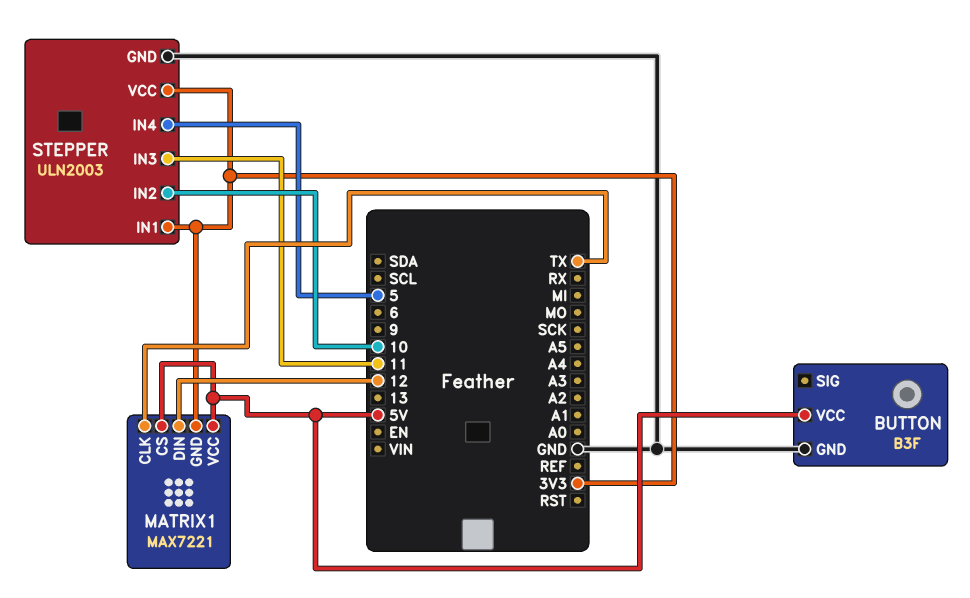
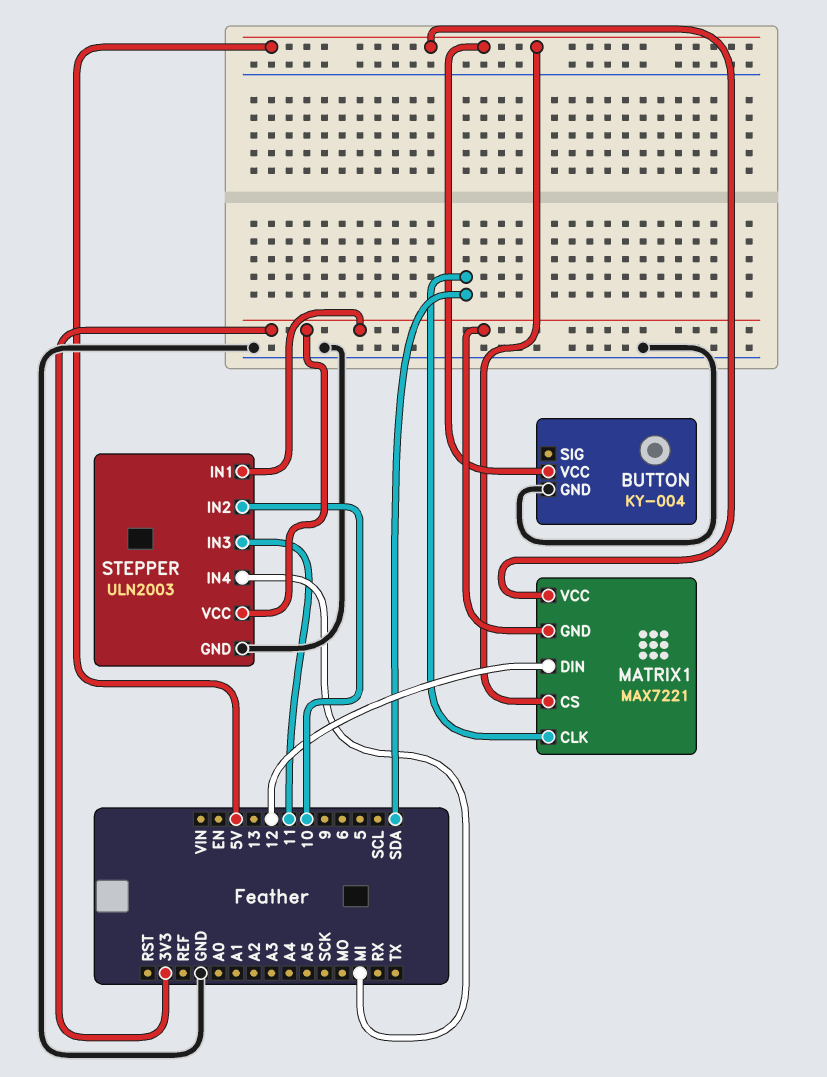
BUTTON: B3F -> KY-004
MATRIX1 pin CLK: TX -> SDA
STEPPER pin IN4: 5 -> MI

